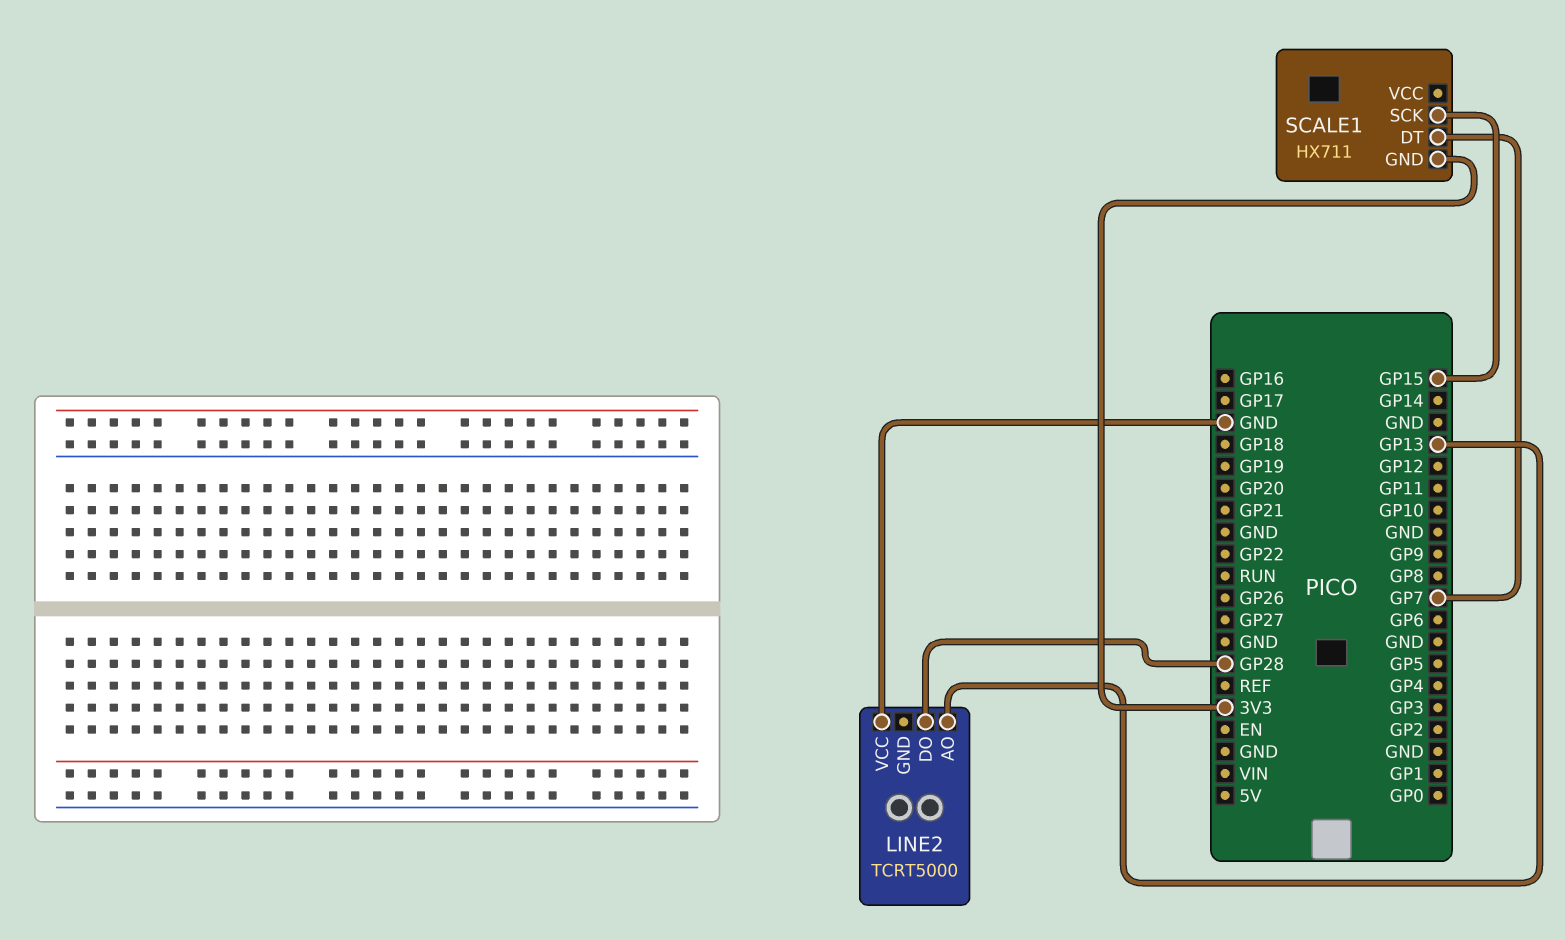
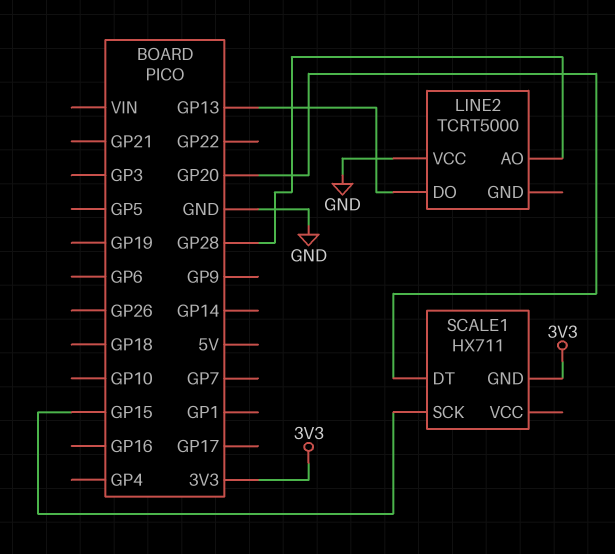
LINE2 pin AO: GP13 -> GP28
LINE2 pin DO: GP28 -> GP13
SCALE1 pin DT: GP7 -> GP20

